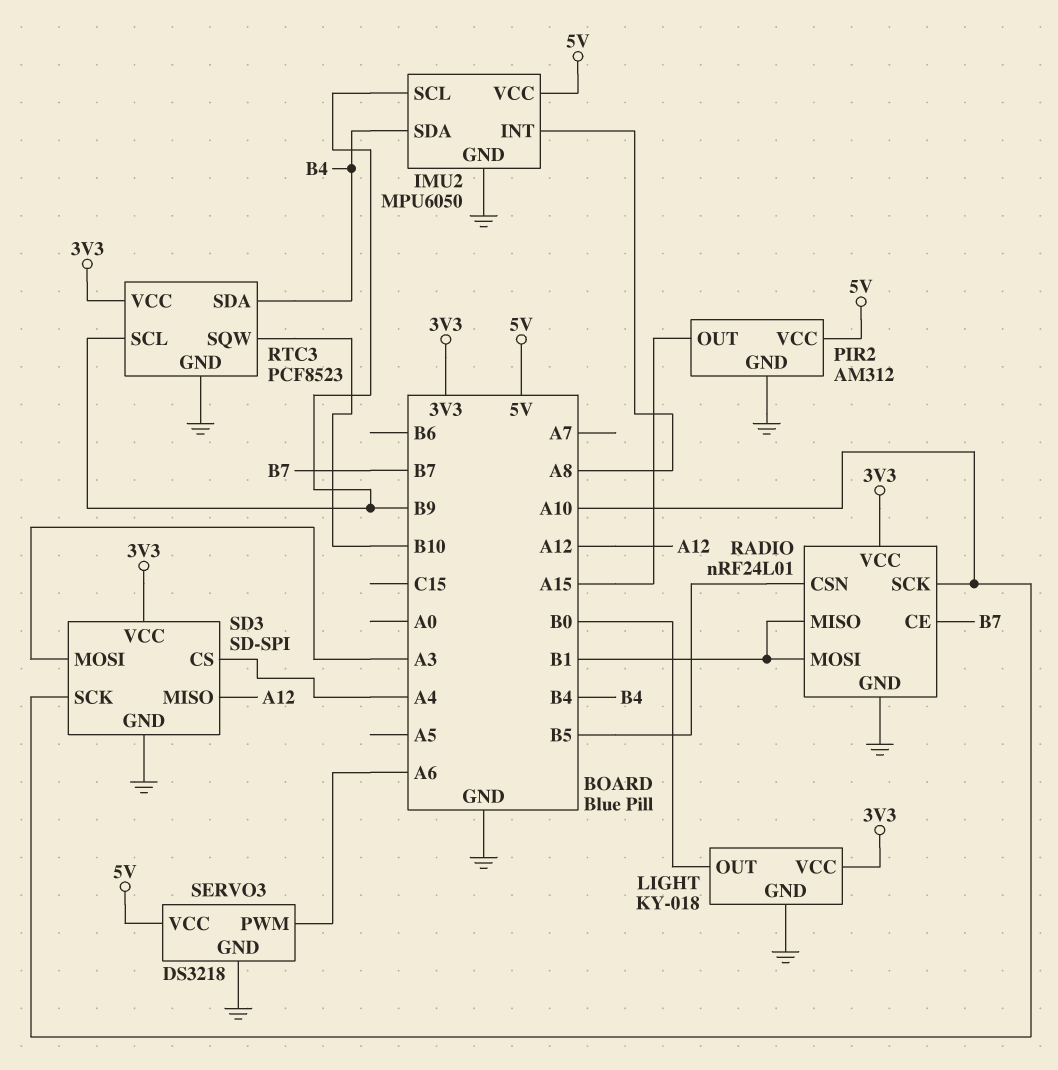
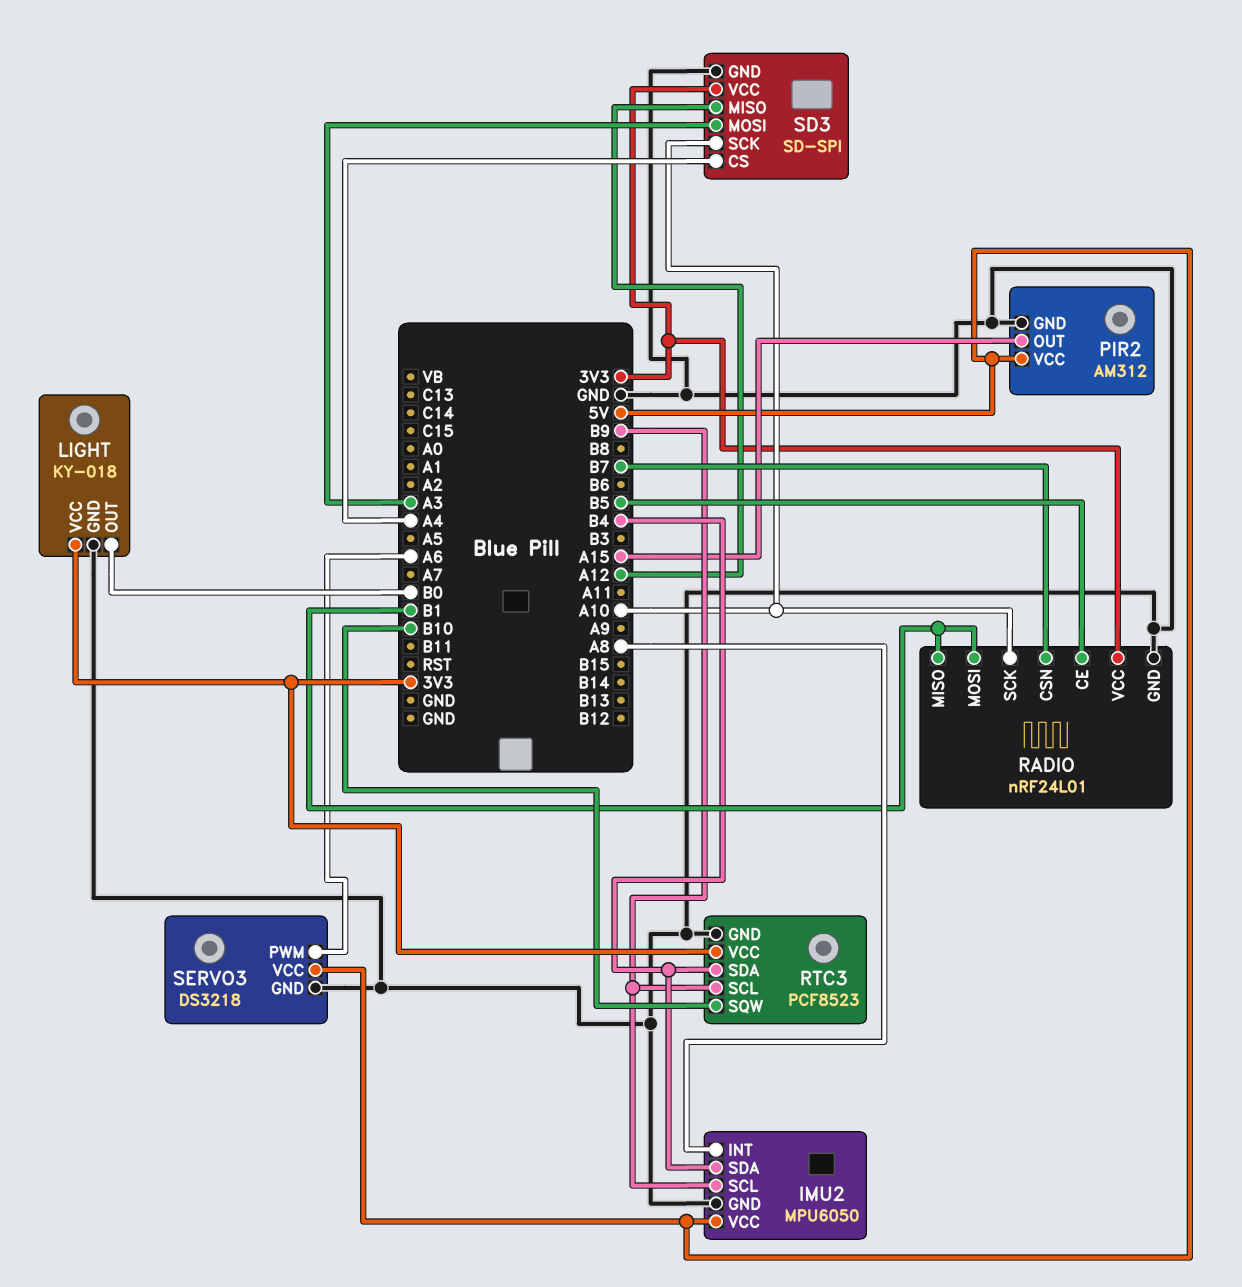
RADIO pin CE: B7 -> B5
RADIO pin CSN: B5 -> B7

